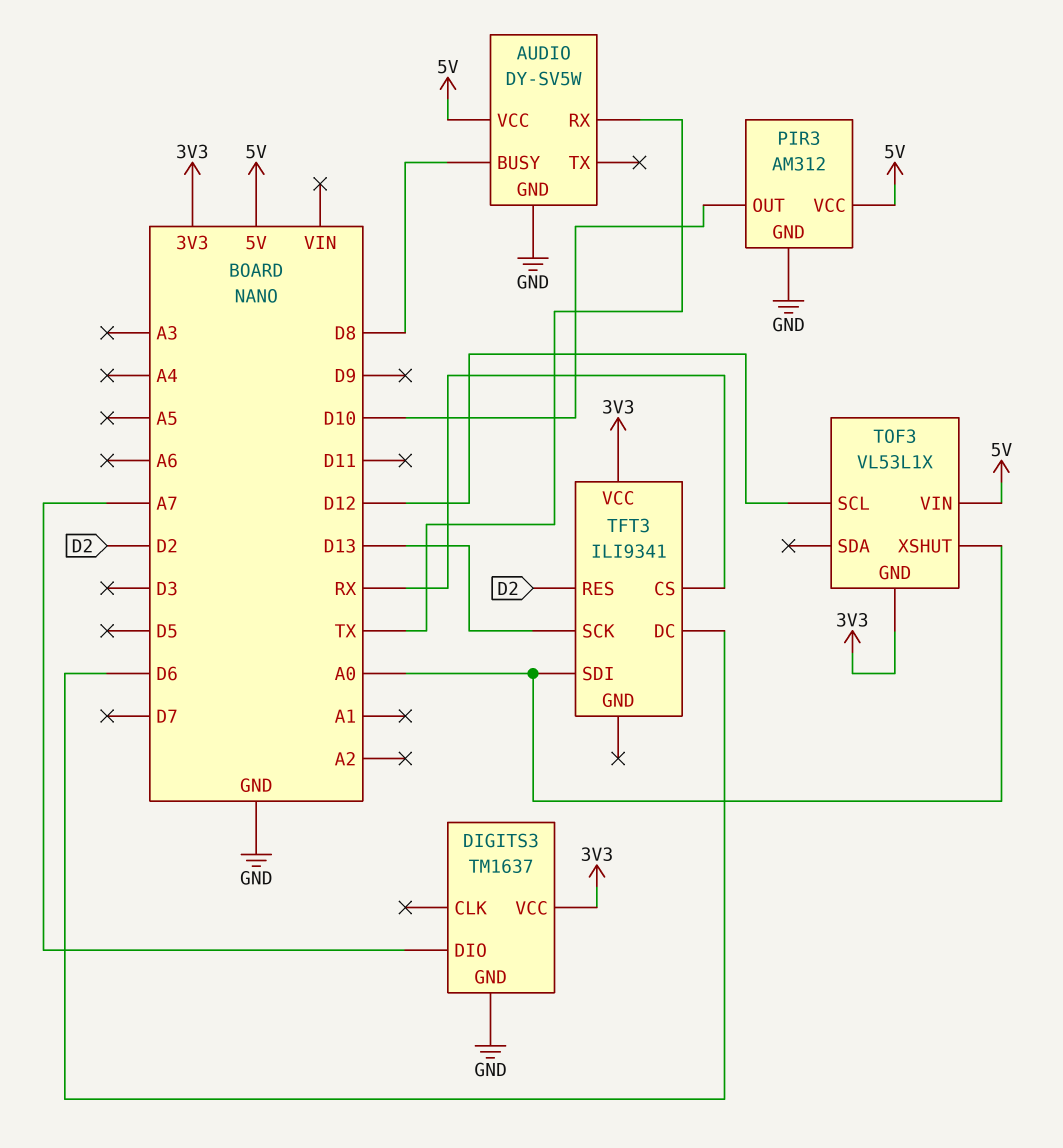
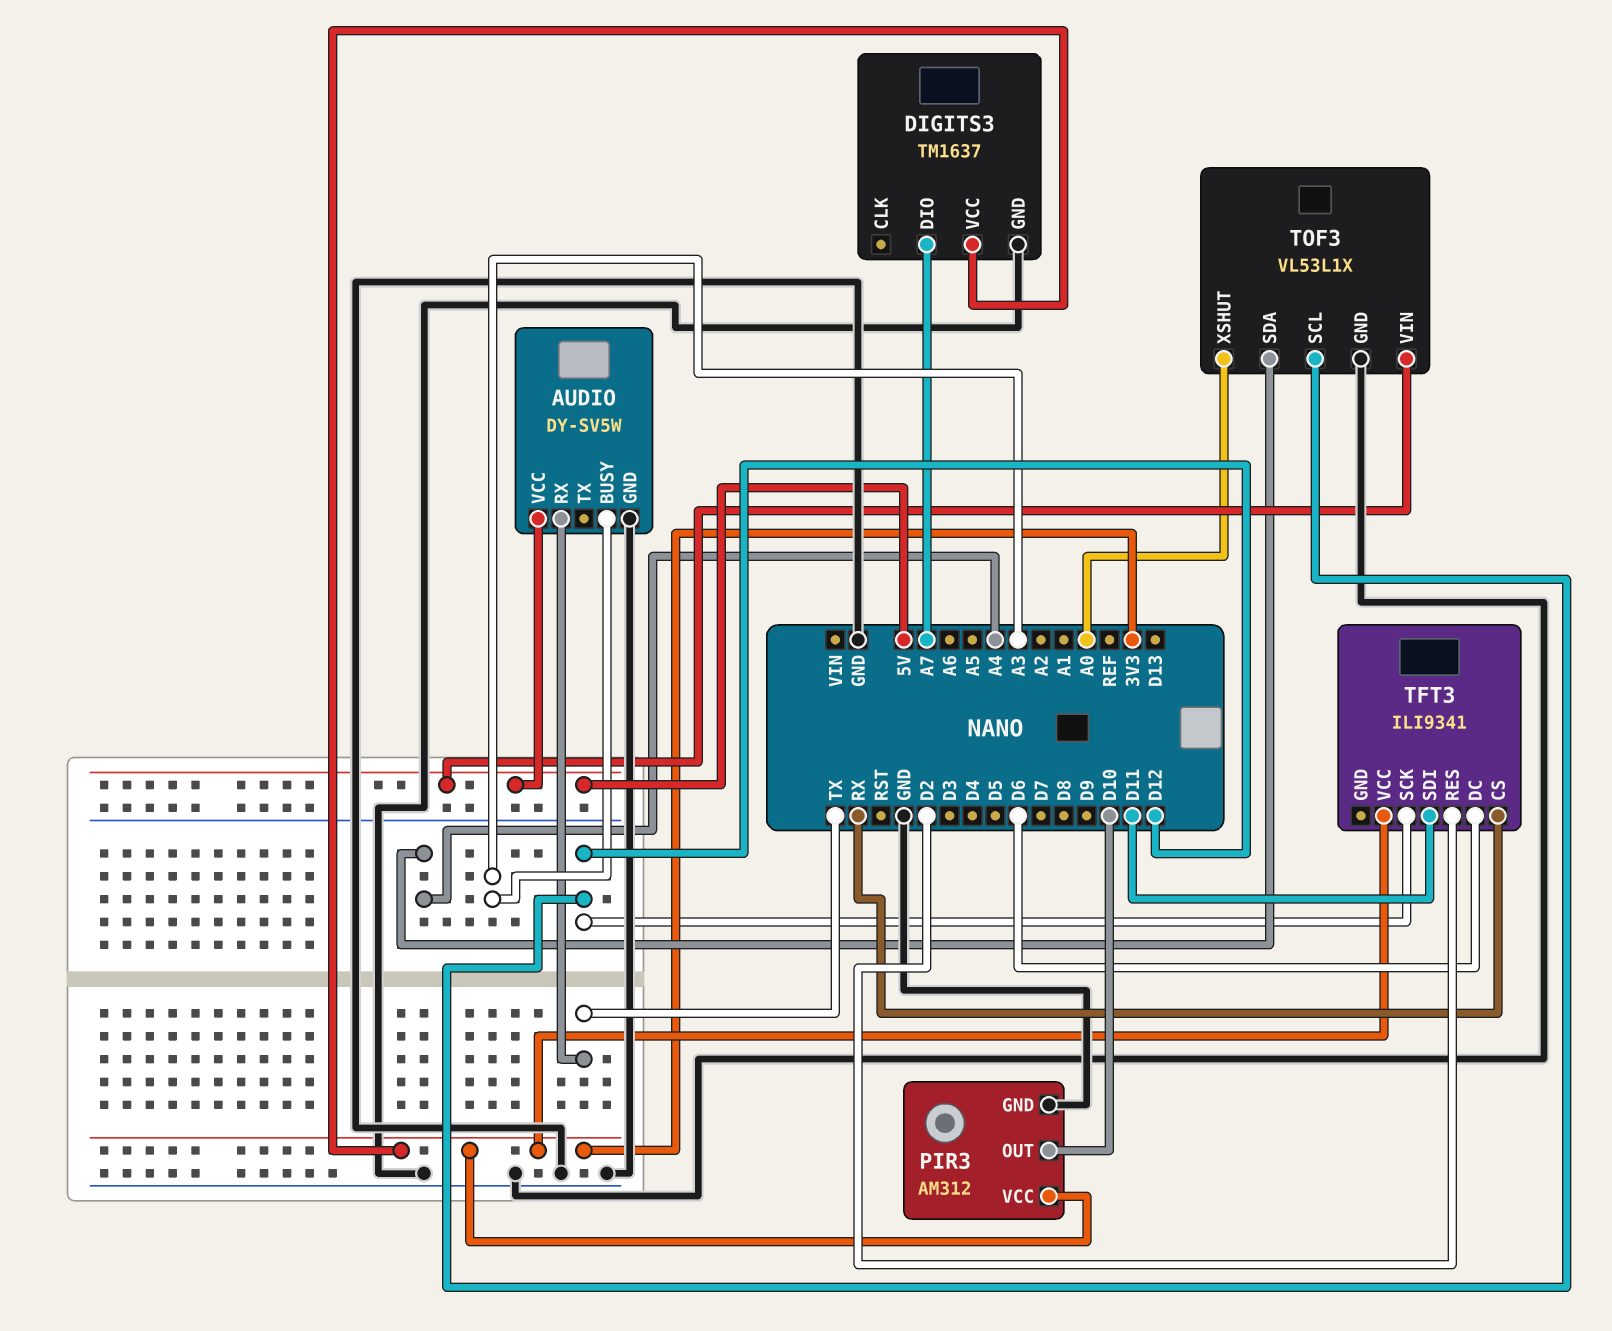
AUDIO pin BUSY: D8 -> A3
PIR3 pin VCC: 5V -> 3V3
TFT3 pin SCK: D13 -> D12
TFT3 pin SDI: A0 -> D11
TOF3 pin GND: 3V3 -> GND
TOF3 pin SDA: none -> A4

